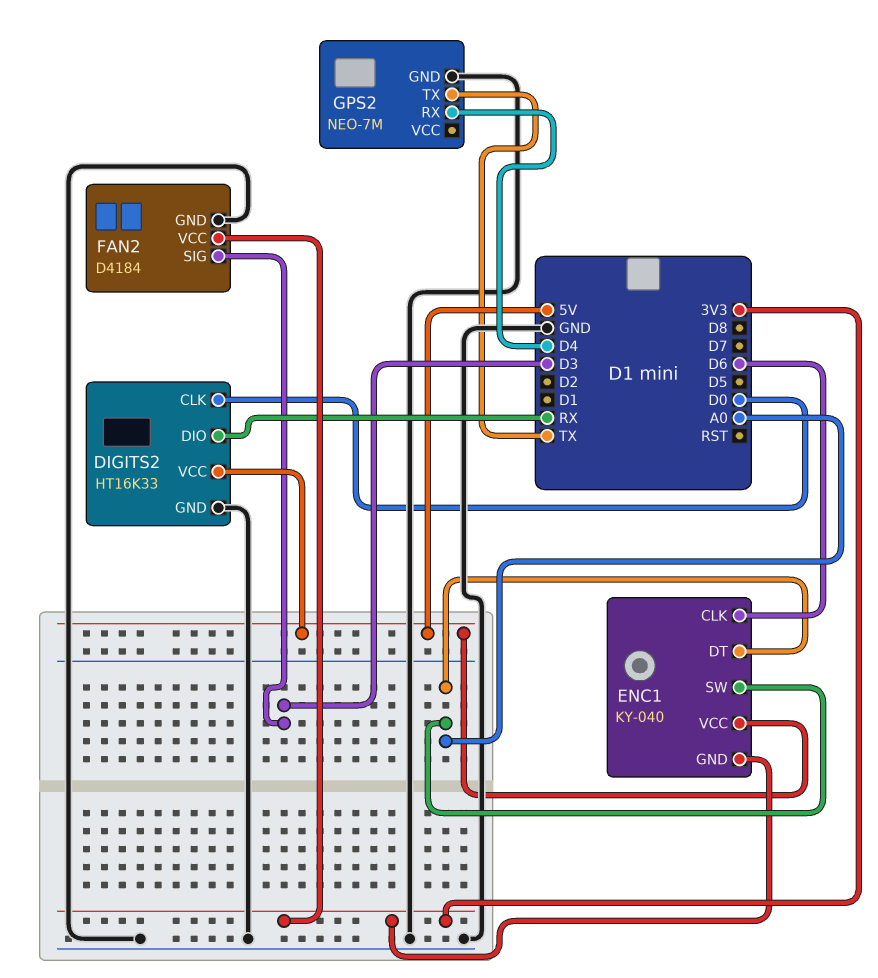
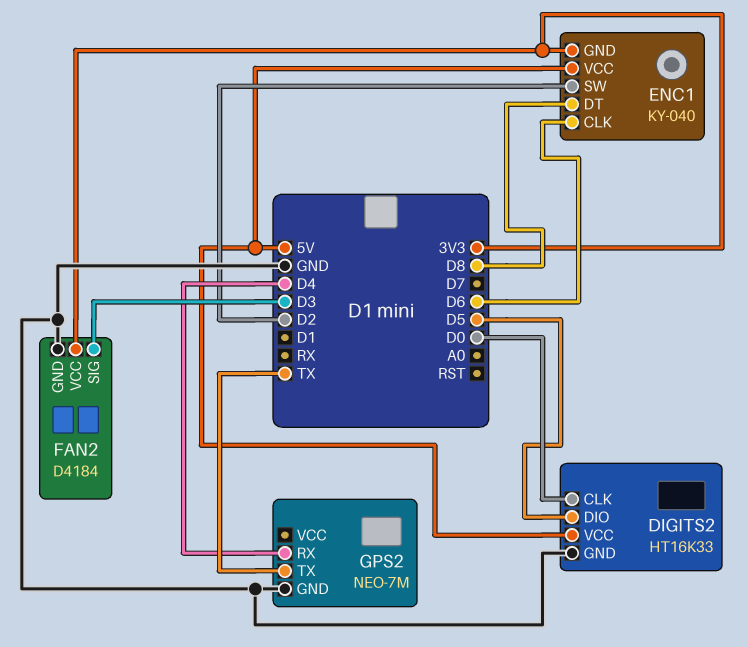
DIGITS2 pin DIO: RX -> D5
ENC1 pin DT: A0 -> D8
ENC1 pin SW: A0 -> D2

